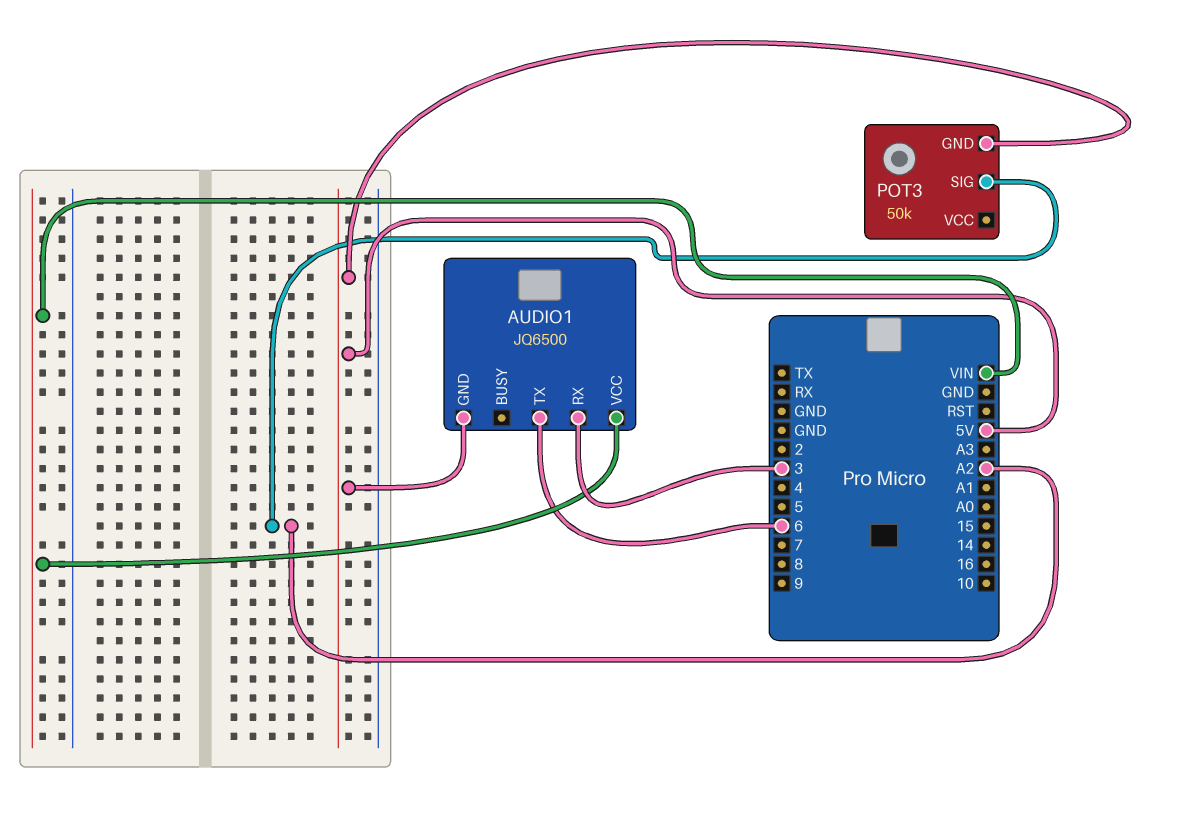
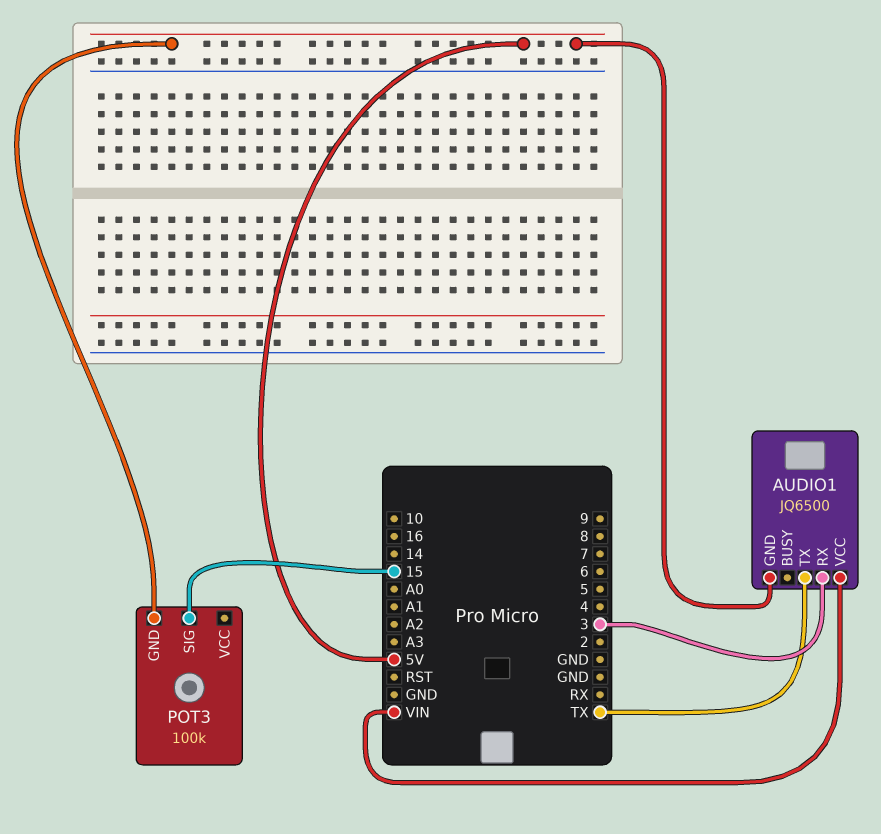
AUDIO1 pin TX: 6 -> TX
POT3: 50k -> 100k
POT3 pin SIG: A2 -> 15

